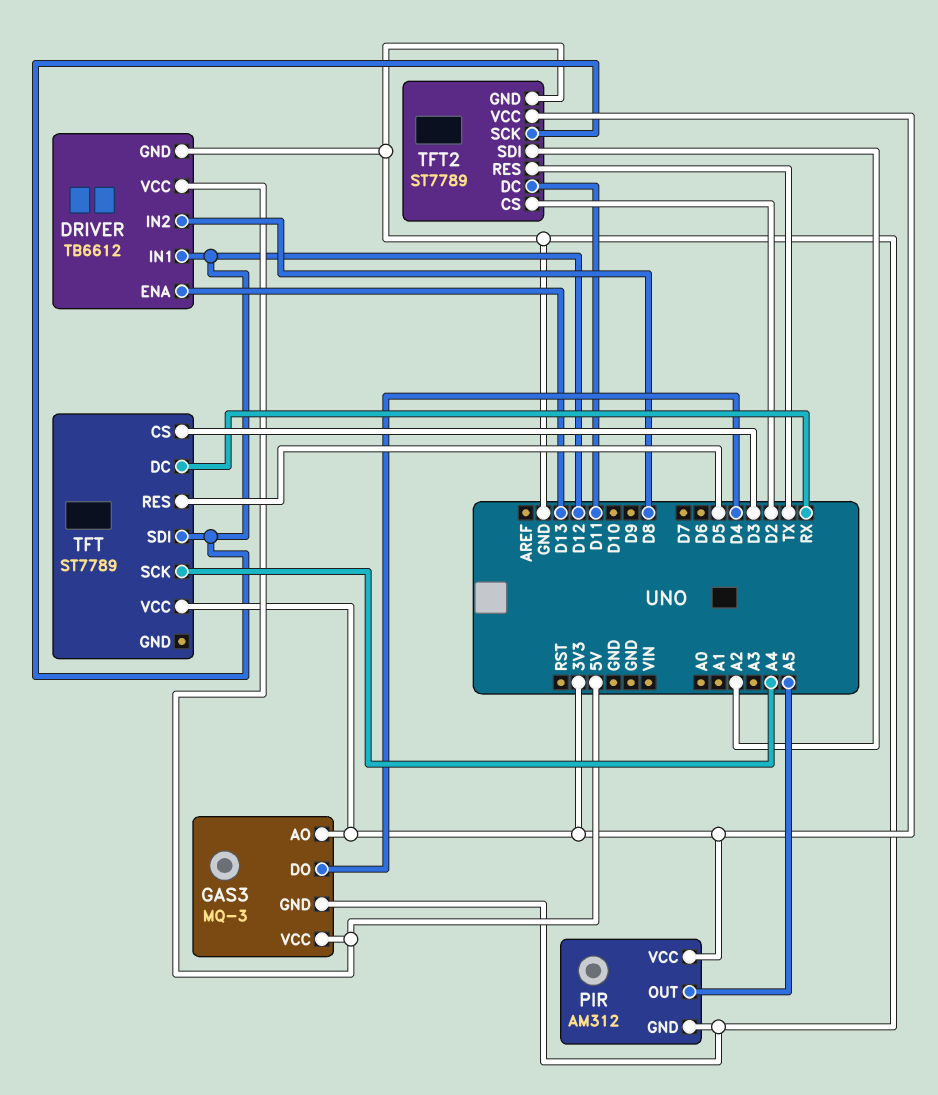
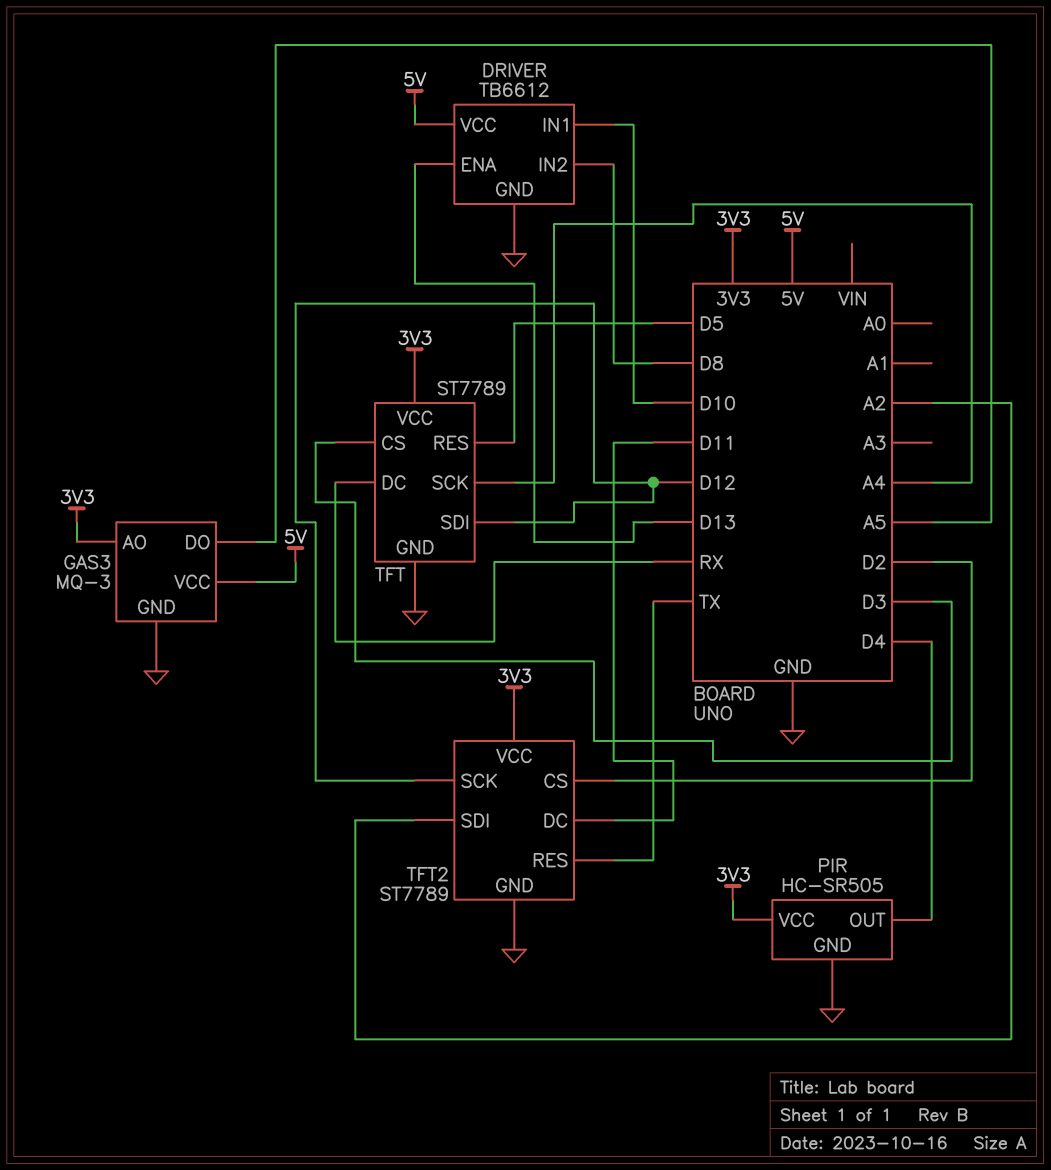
DRIVER pin IN1: D12 -> D10
GAS3 pin DO: D4 -> A5
PIR: AM312 -> HC-SR505
PIR pin OUT: A5 -> D4
TFT pin GND: none -> GND

